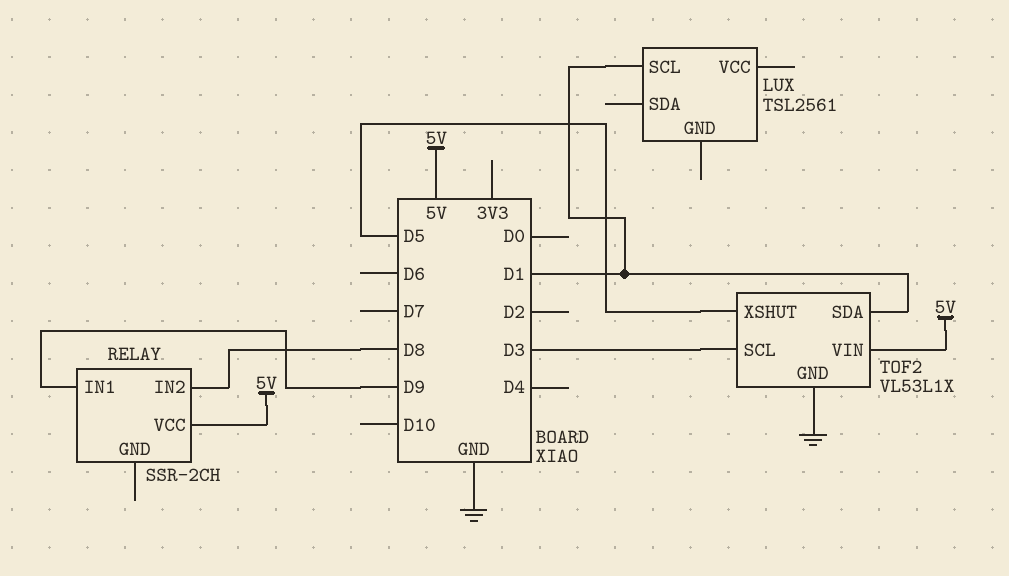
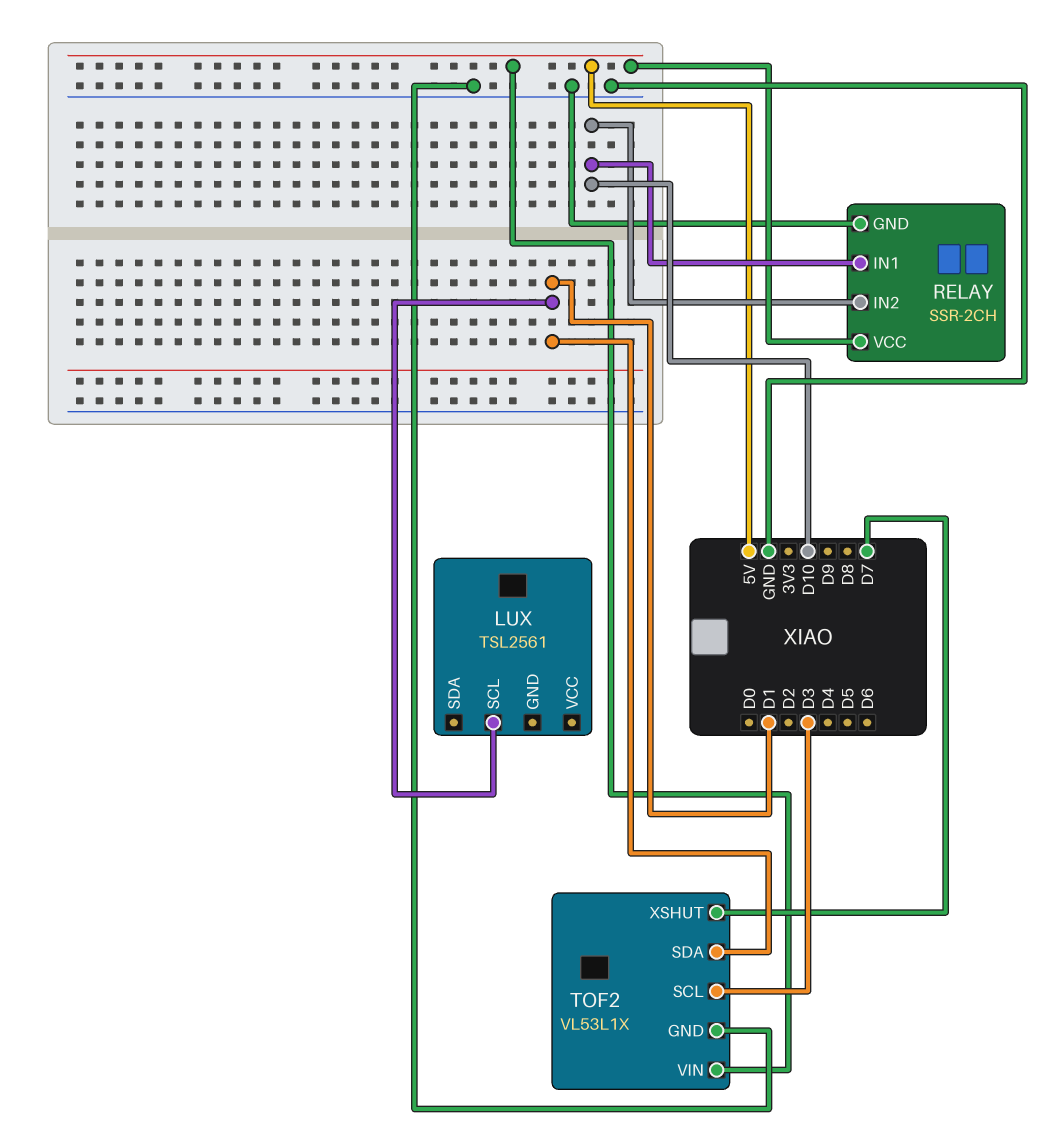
RELAY pin GND: none -> GND
RELAY pin IN1: D9 -> D10
RELAY pin IN2: D8 -> D10
TOF2 pin XSHUT: D5 -> D7

